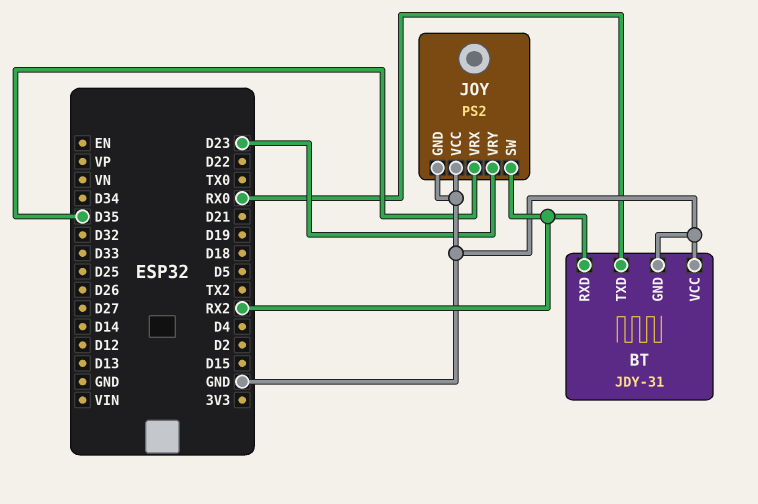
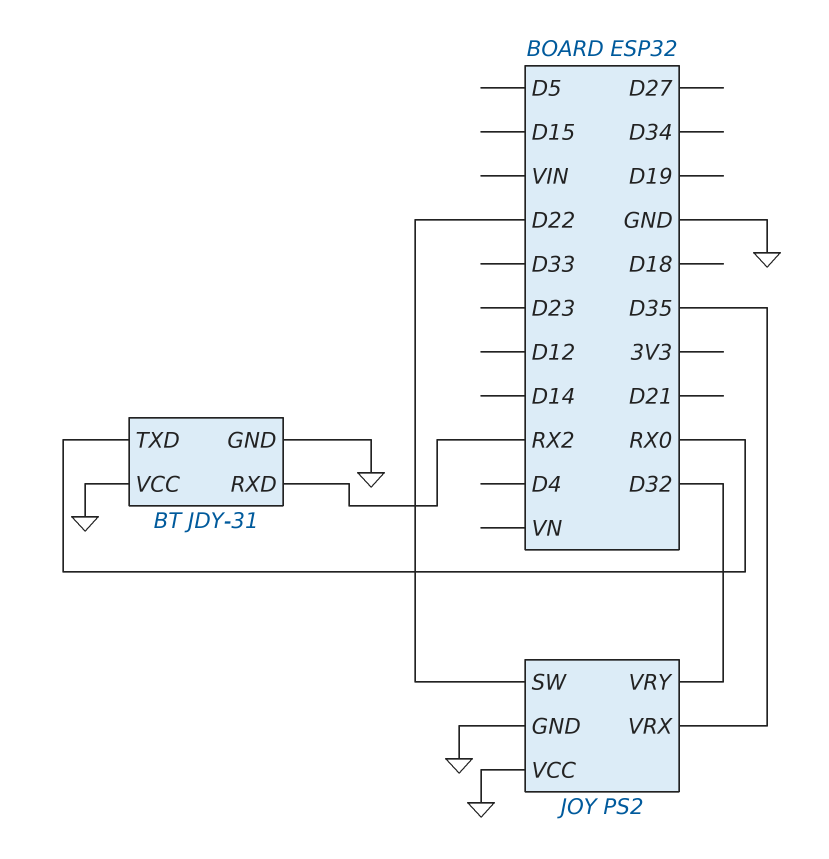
JOY pin SW: RX2 -> D22
JOY pin VRY: D23 -> D32

